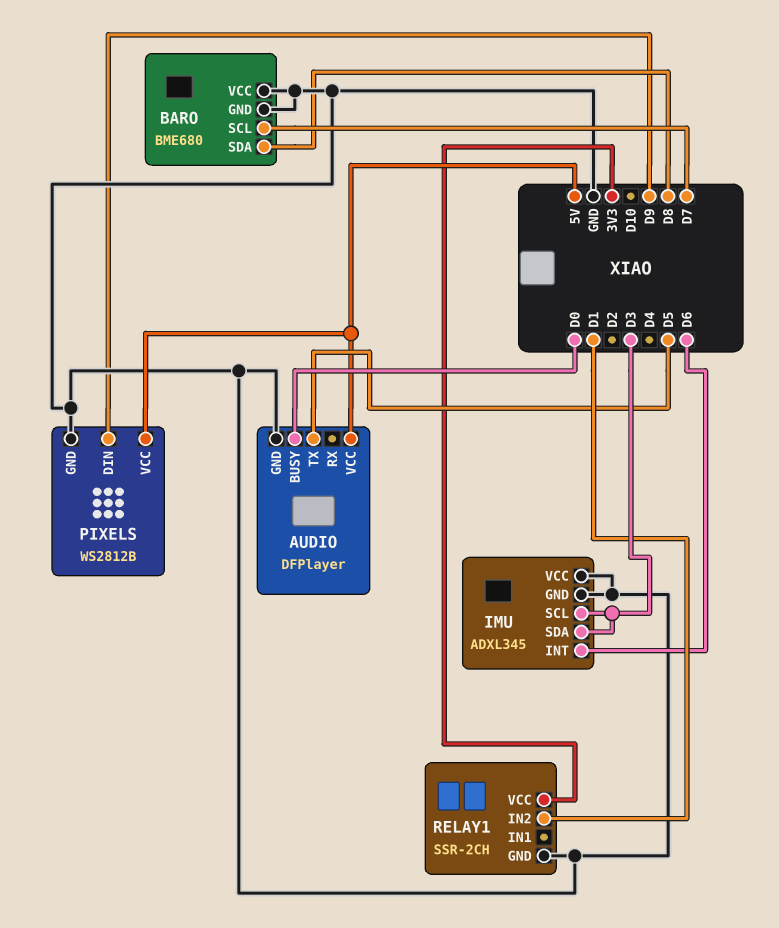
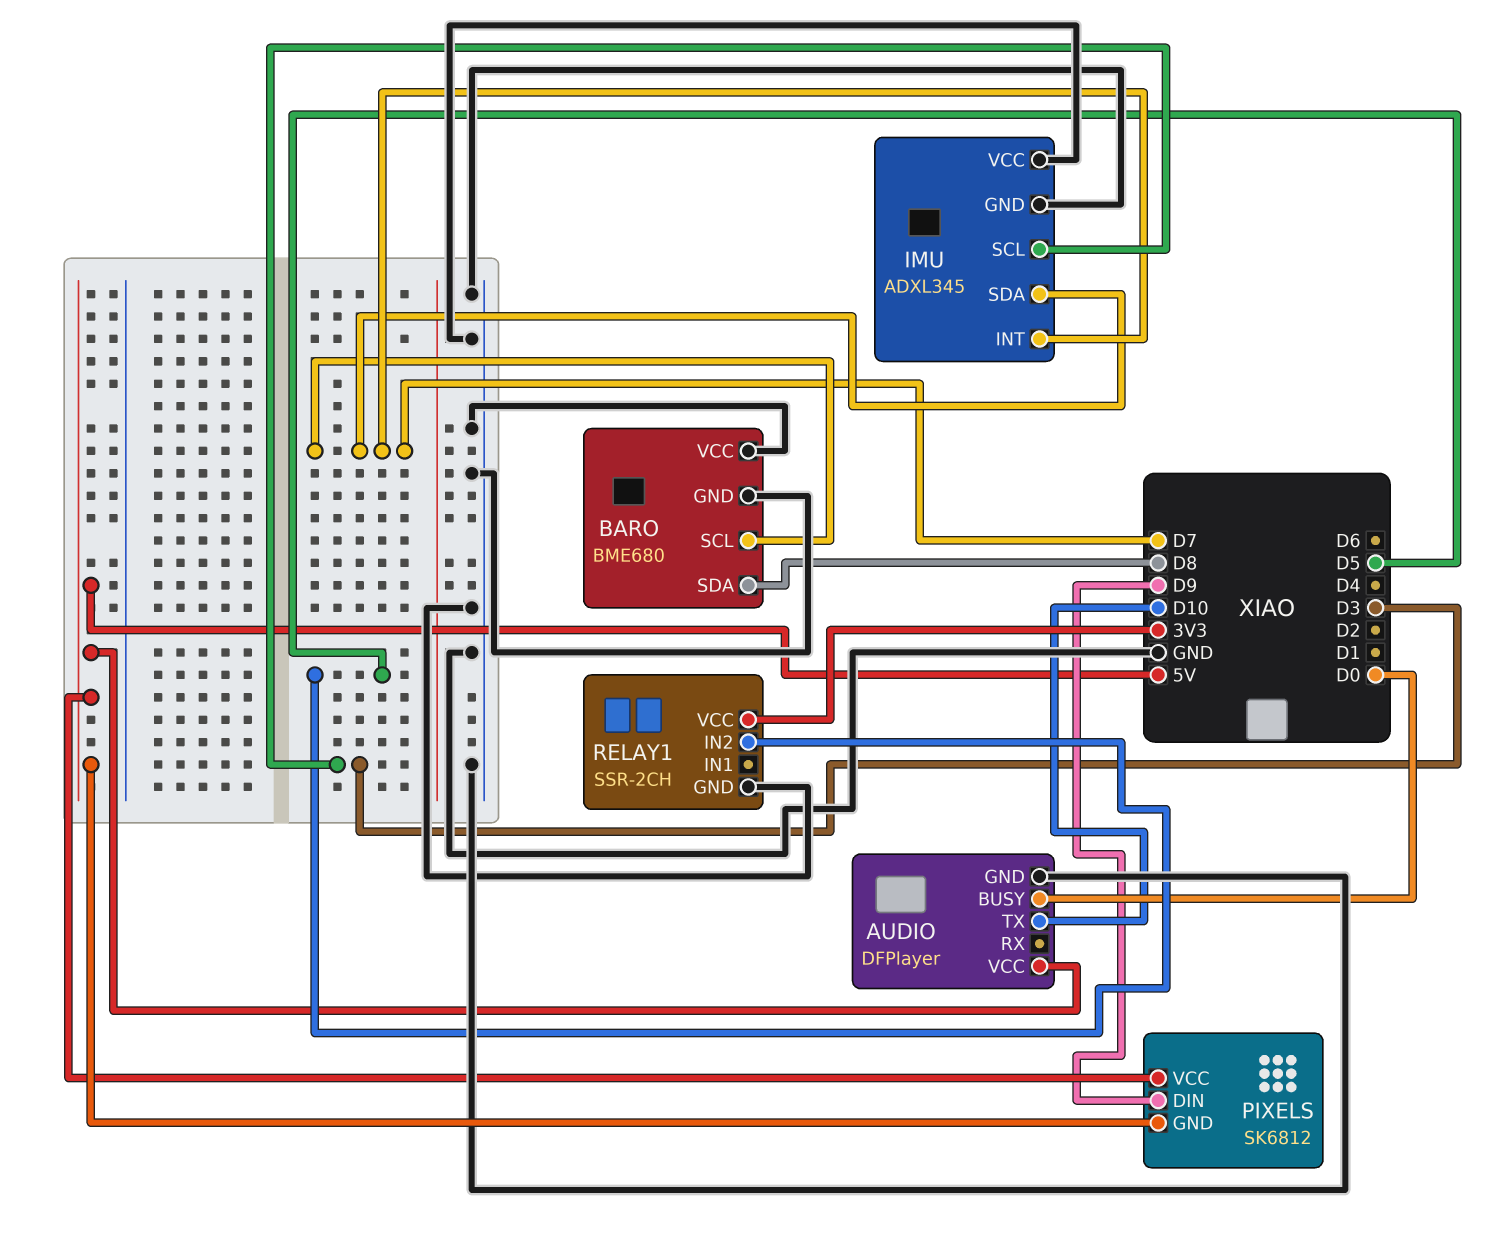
AUDIO pin TX: D5 -> D10
IMU pin INT: D6 -> D7
IMU pin SDA: D3 -> D7
PIXELS: WS2812B -> SK6812
PIXELS pin GND: GND -> 5V
RELAY1 pin IN2: D1 -> D5

